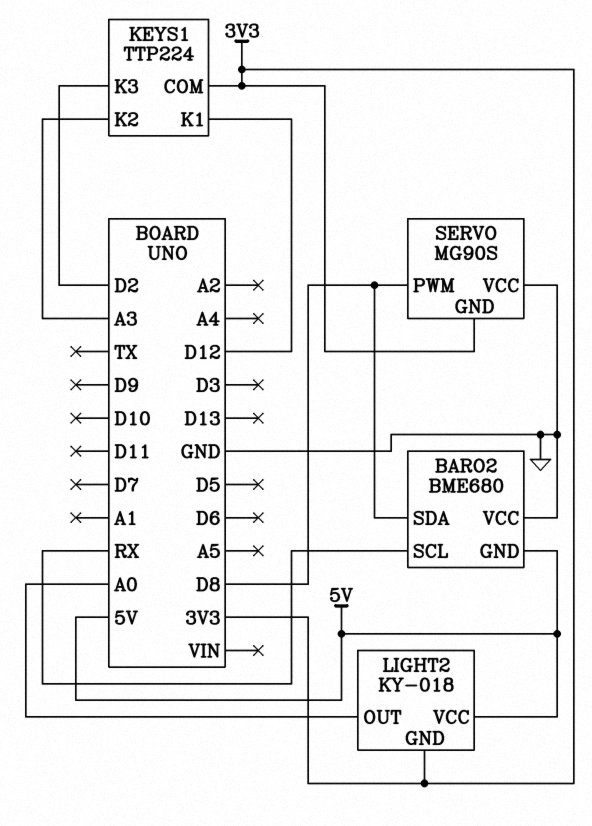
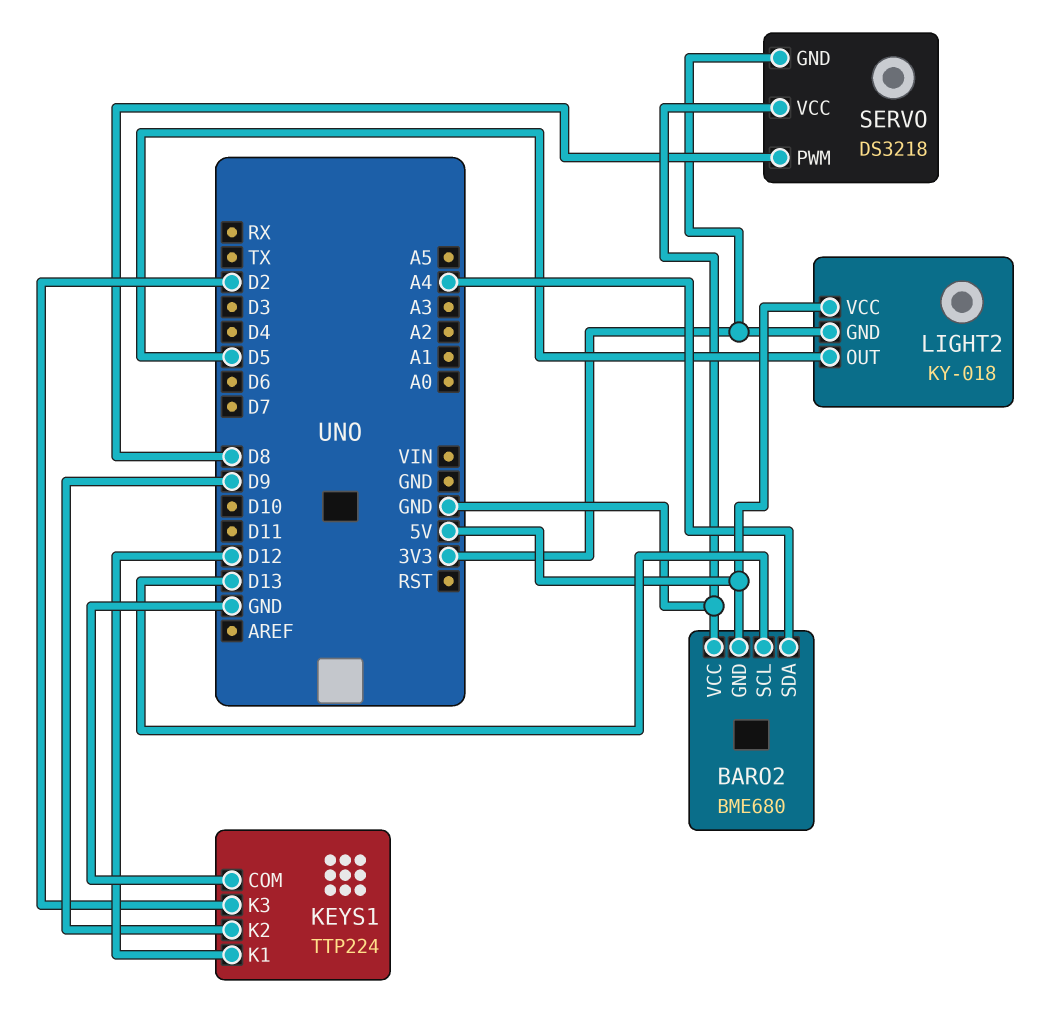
BARO2 pin SCL: RX -> D13
BARO2 pin SDA: D8 -> A4
KEYS1 pin COM: 3V3 -> GND
KEYS1 pin K2: A3 -> D9
LIGHT2 pin OUT: A0 -> D5
SERVO: MG90S -> DS3218

